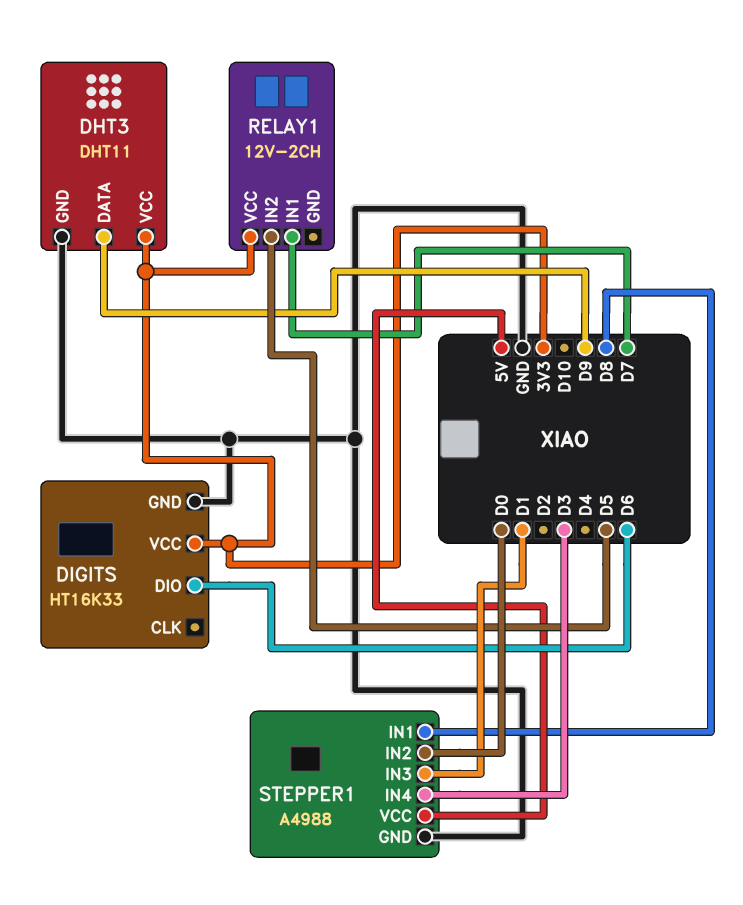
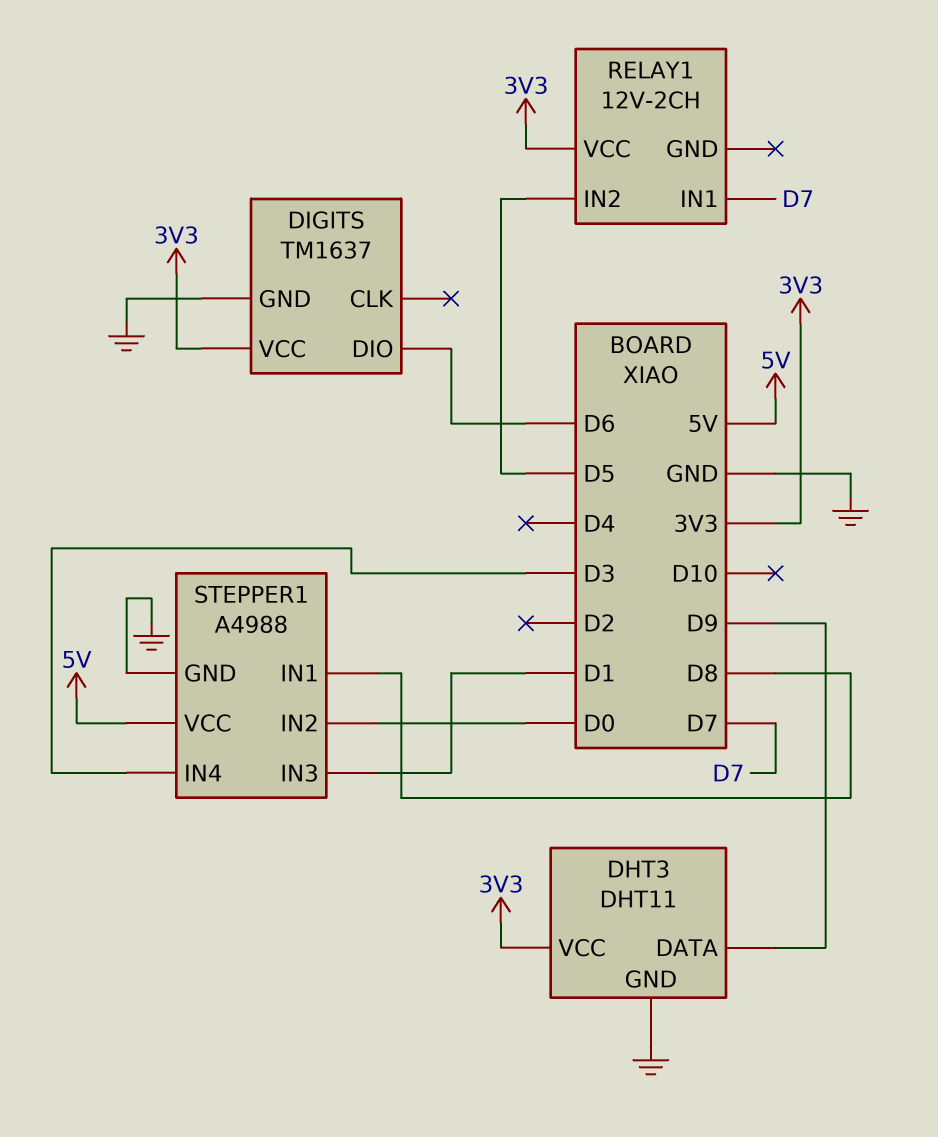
DIGITS: HT16K33 -> TM1637

